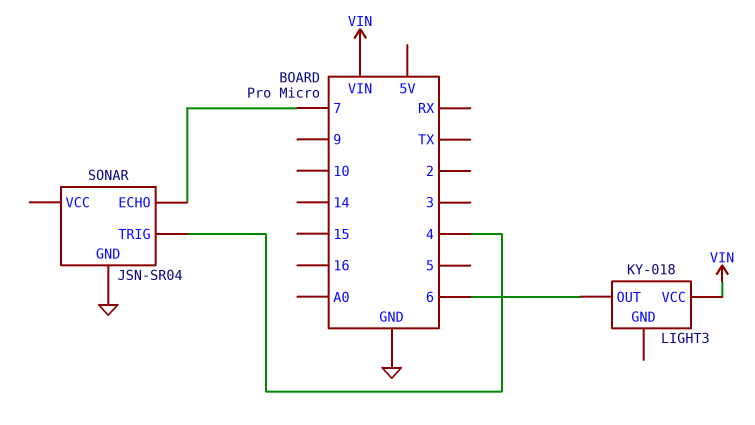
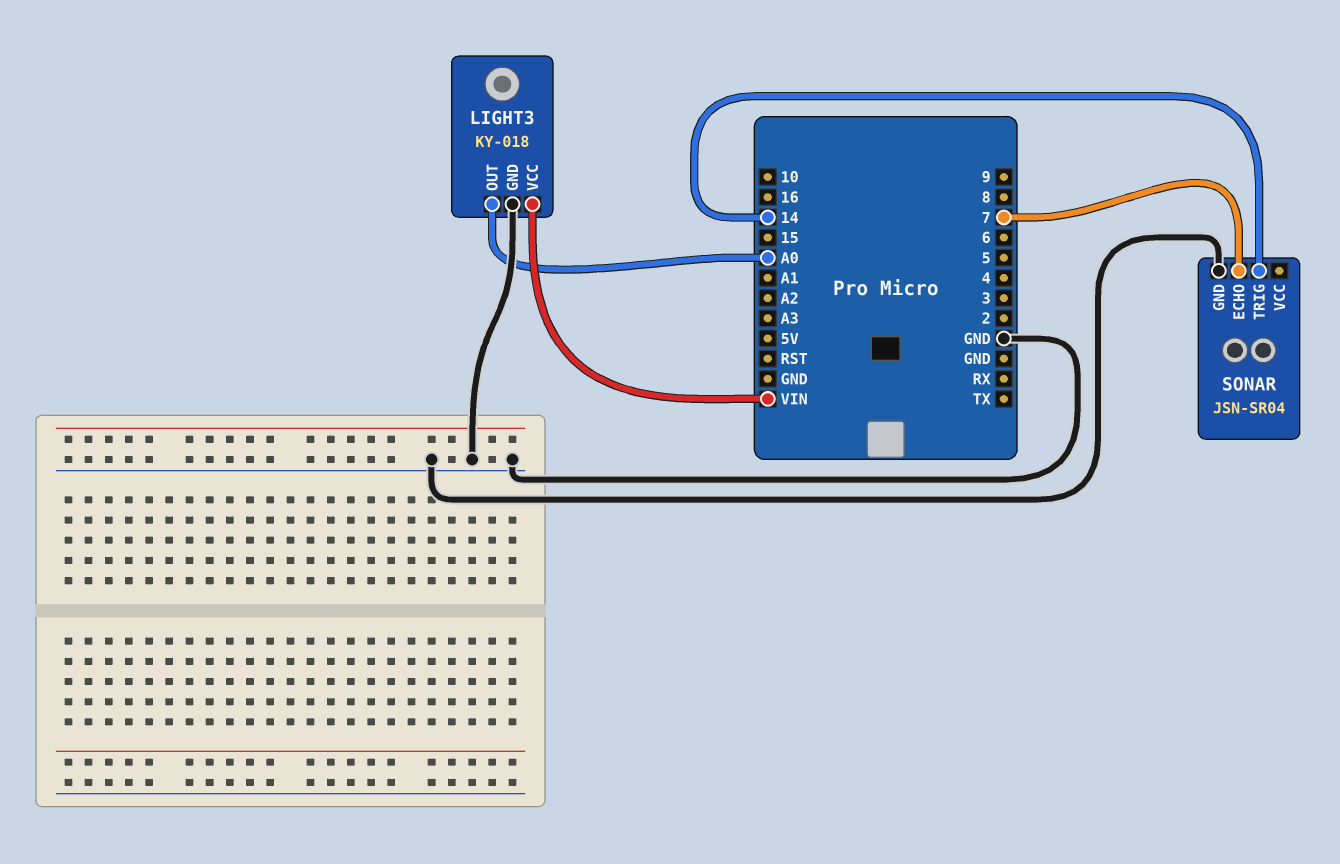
LIGHT3 pin GND: none -> GND
LIGHT3 pin OUT: 6 -> A0
SONAR pin TRIG: 4 -> 14

